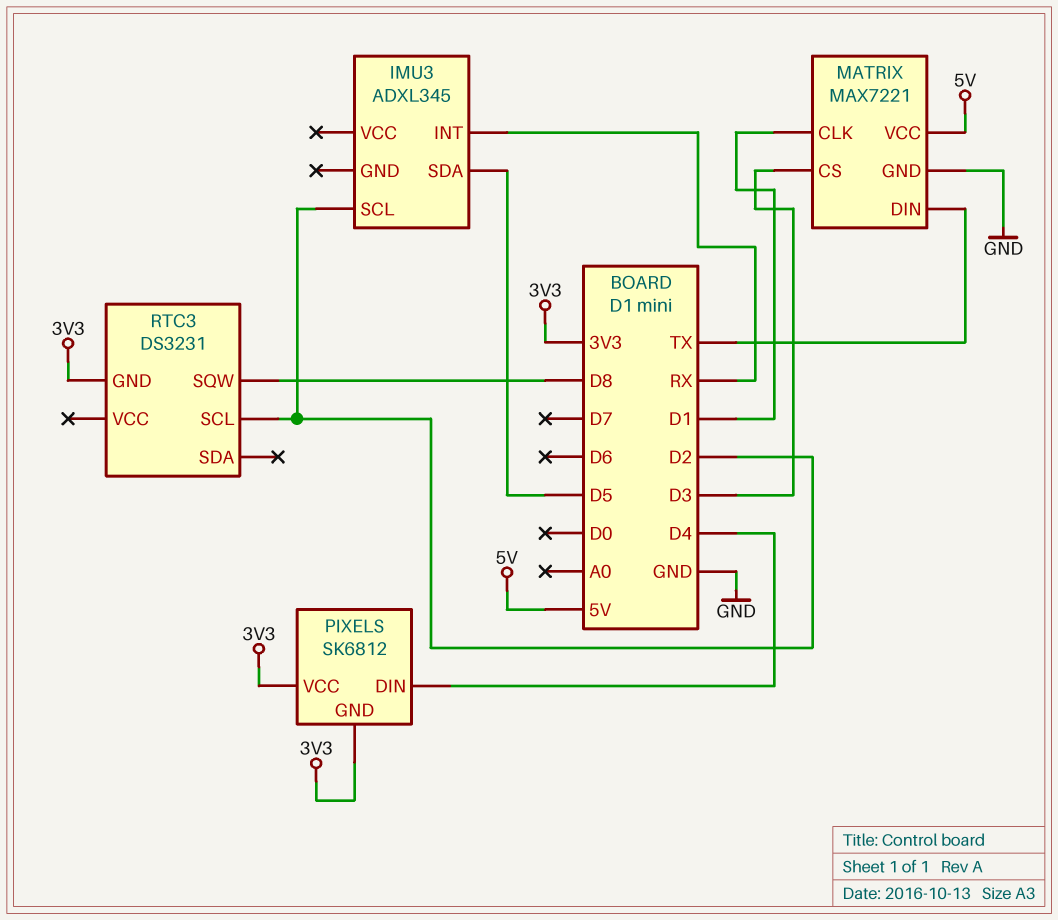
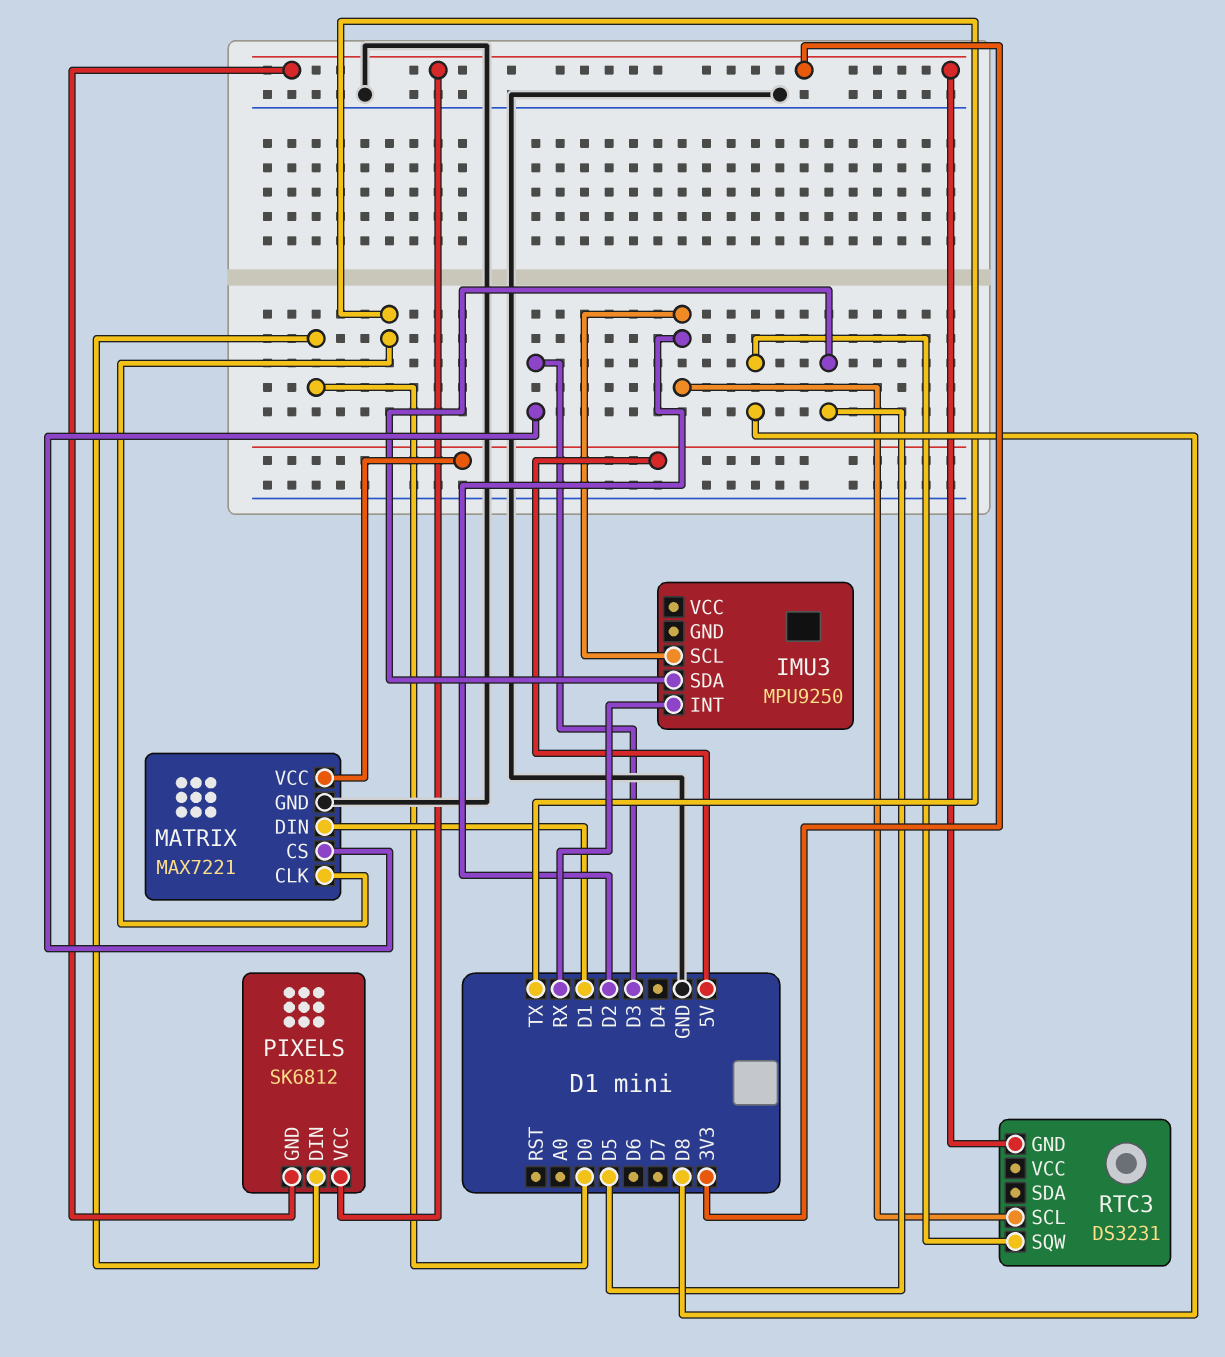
IMU3: ADXL345 -> MPU9250
MATRIX pin CLK: D1 -> TX
MATRIX pin DIN: TX -> D1
PIXELS pin DIN: D4 -> D0

